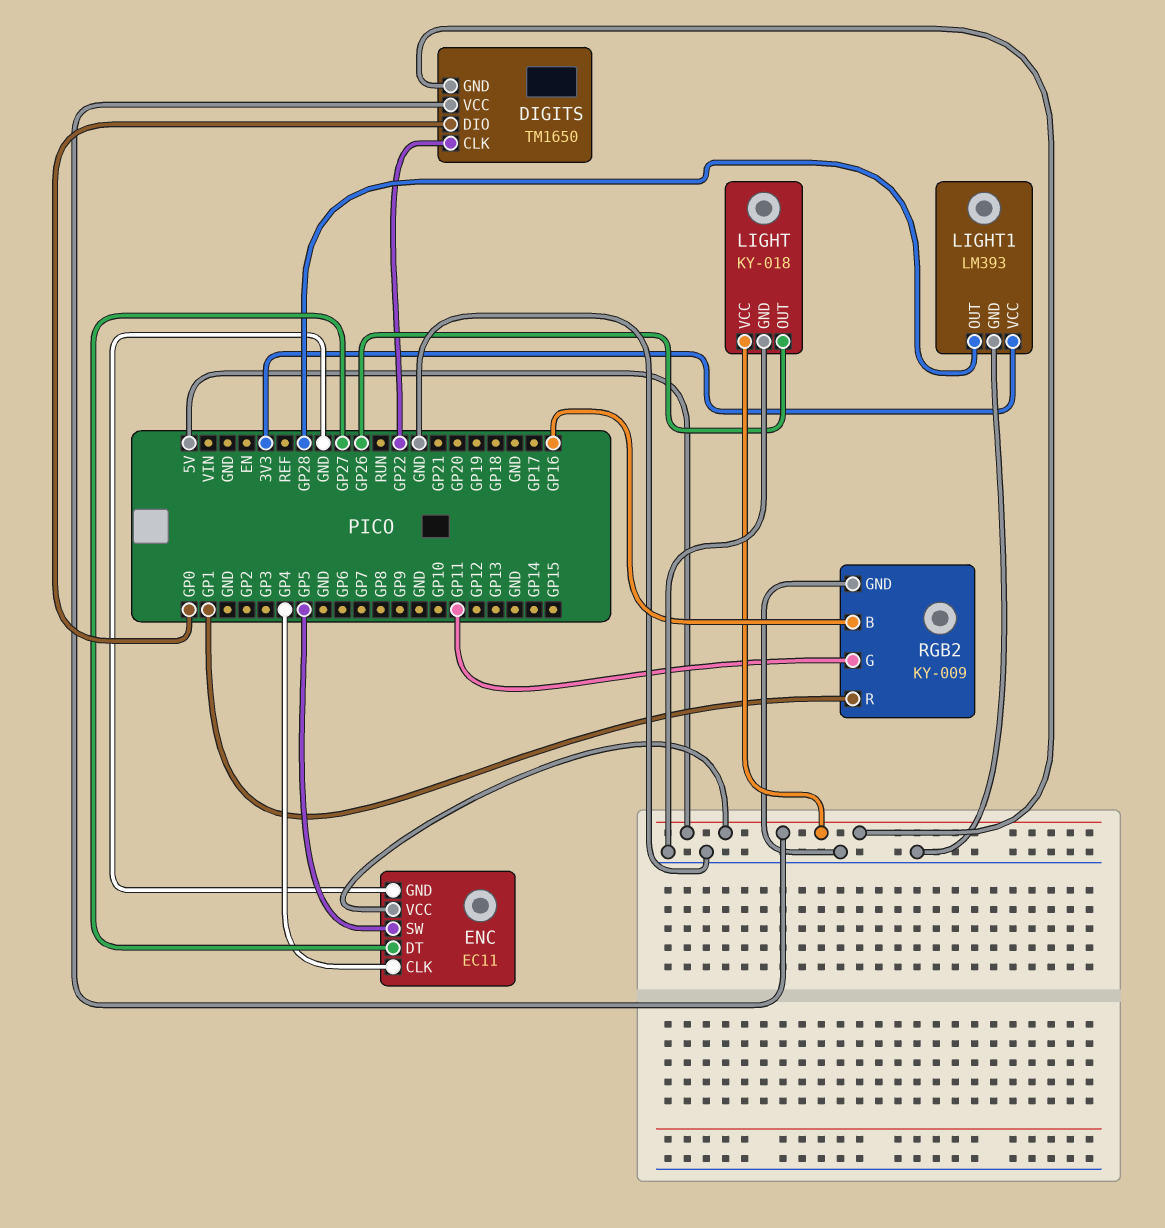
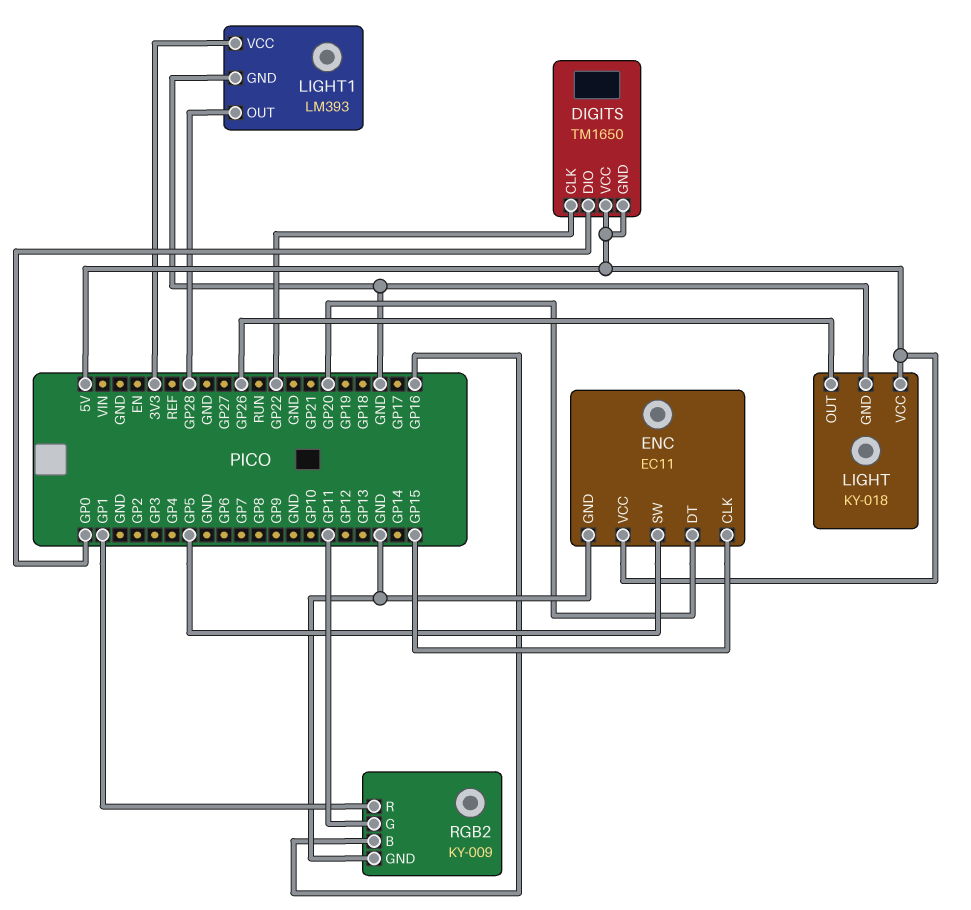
ENC pin CLK: GP4 -> GP15
ENC pin DT: GP27 -> GP20

